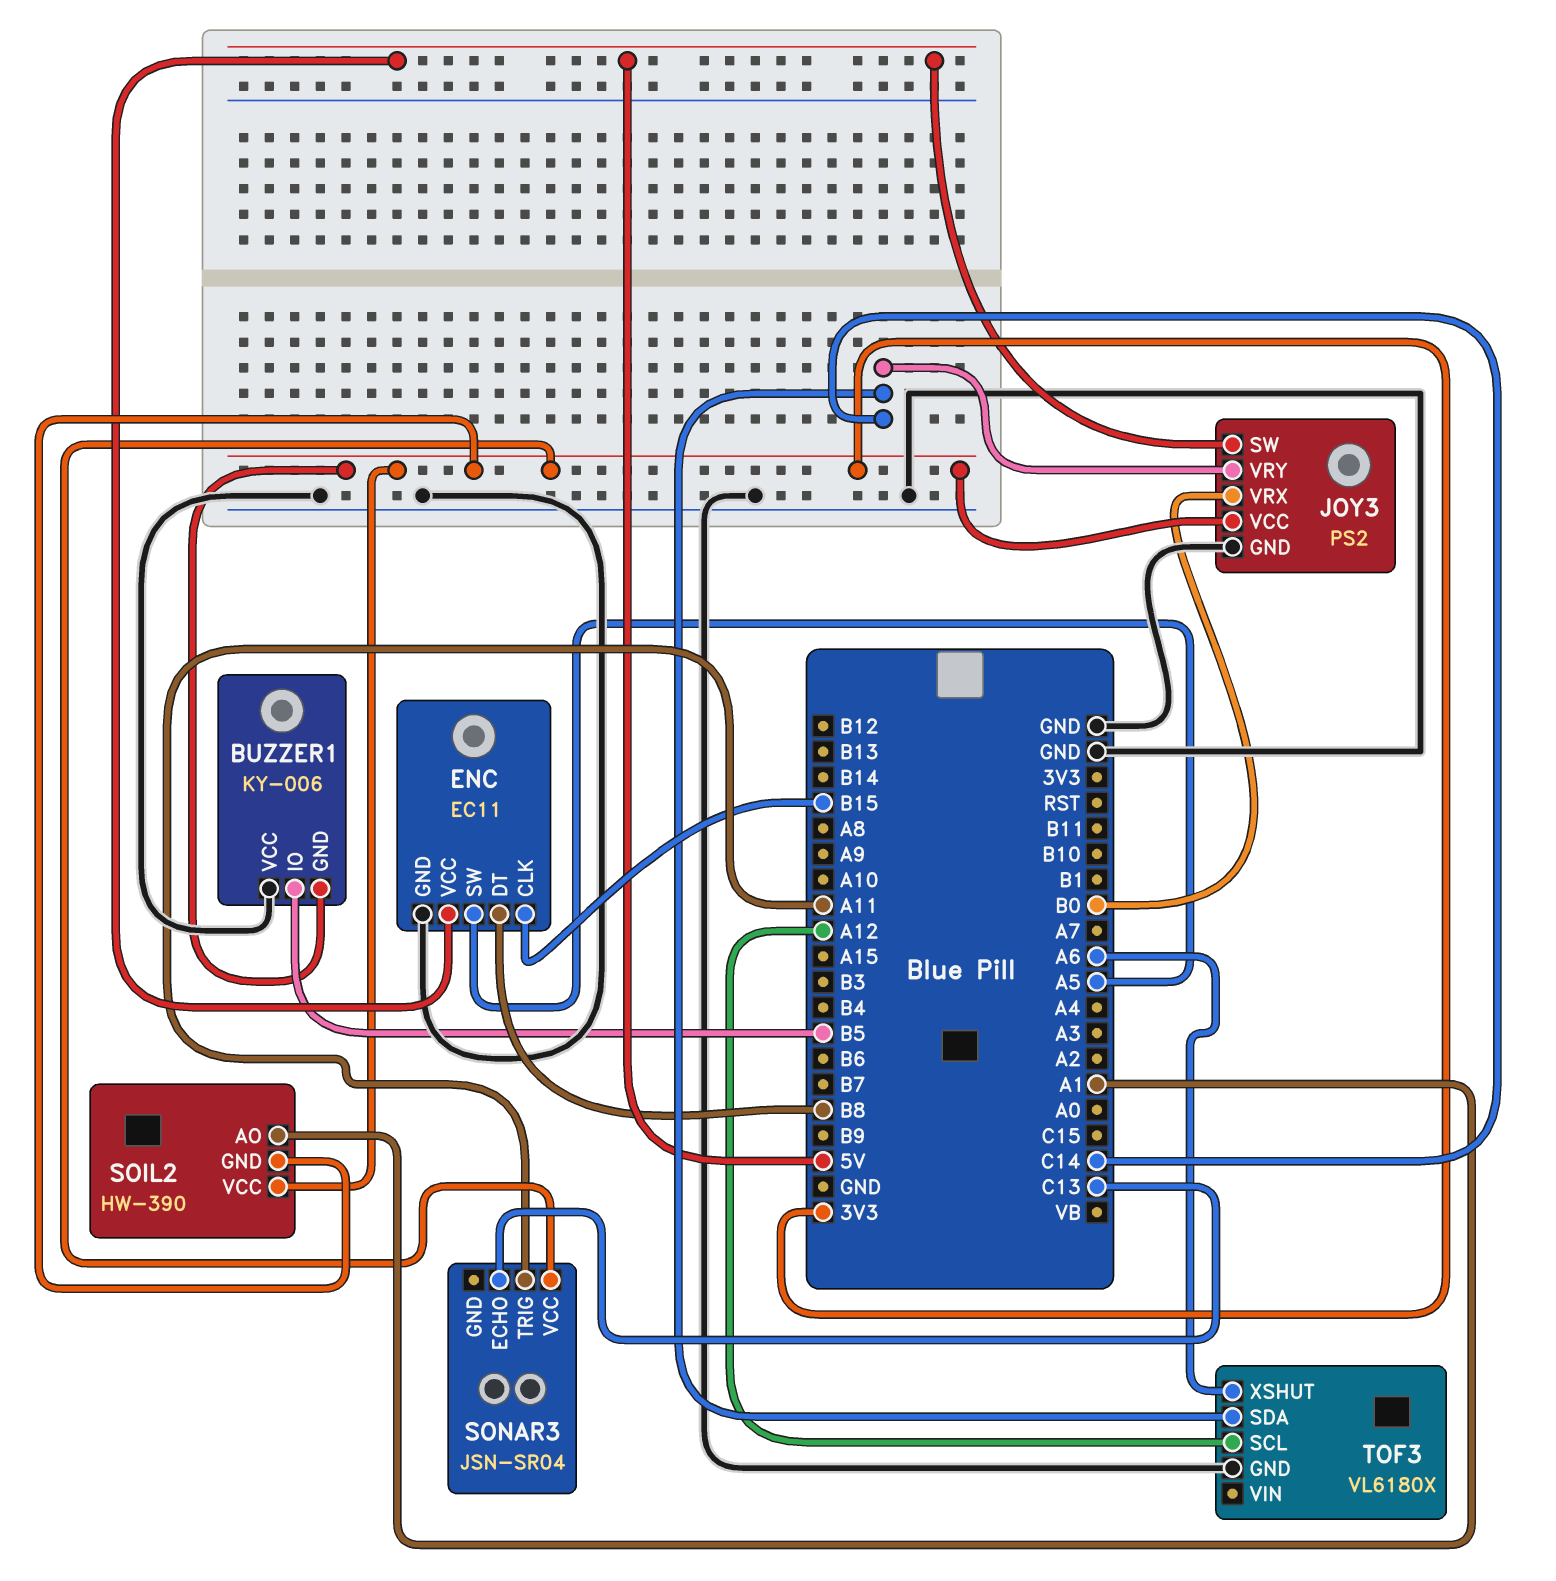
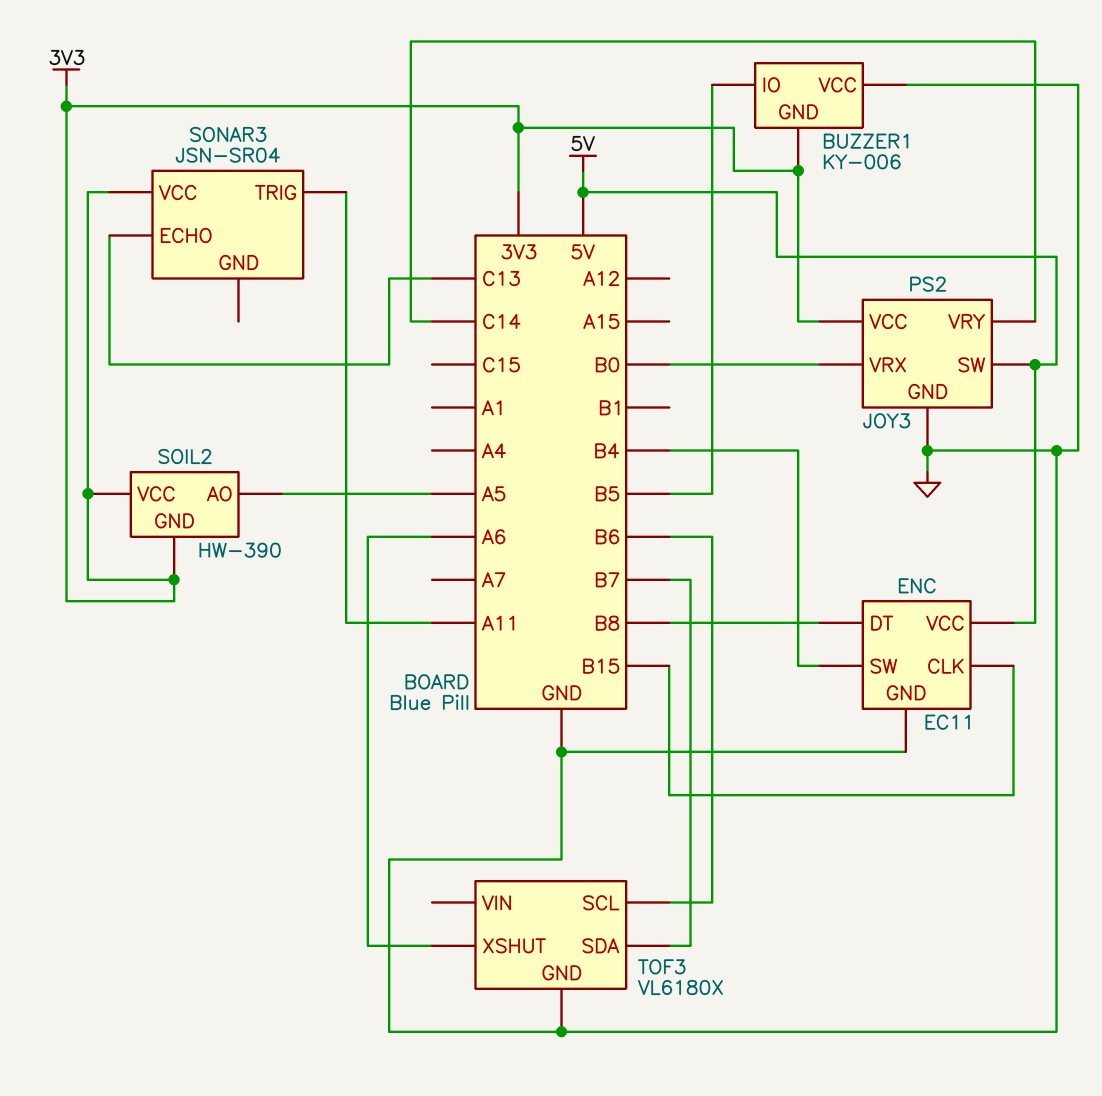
ENC pin SW: A5 -> B4
SOIL2 pin AO: A1 -> A5
TOF3 pin SCL: A12 -> B6
TOF3 pin SDA: C14 -> B7

